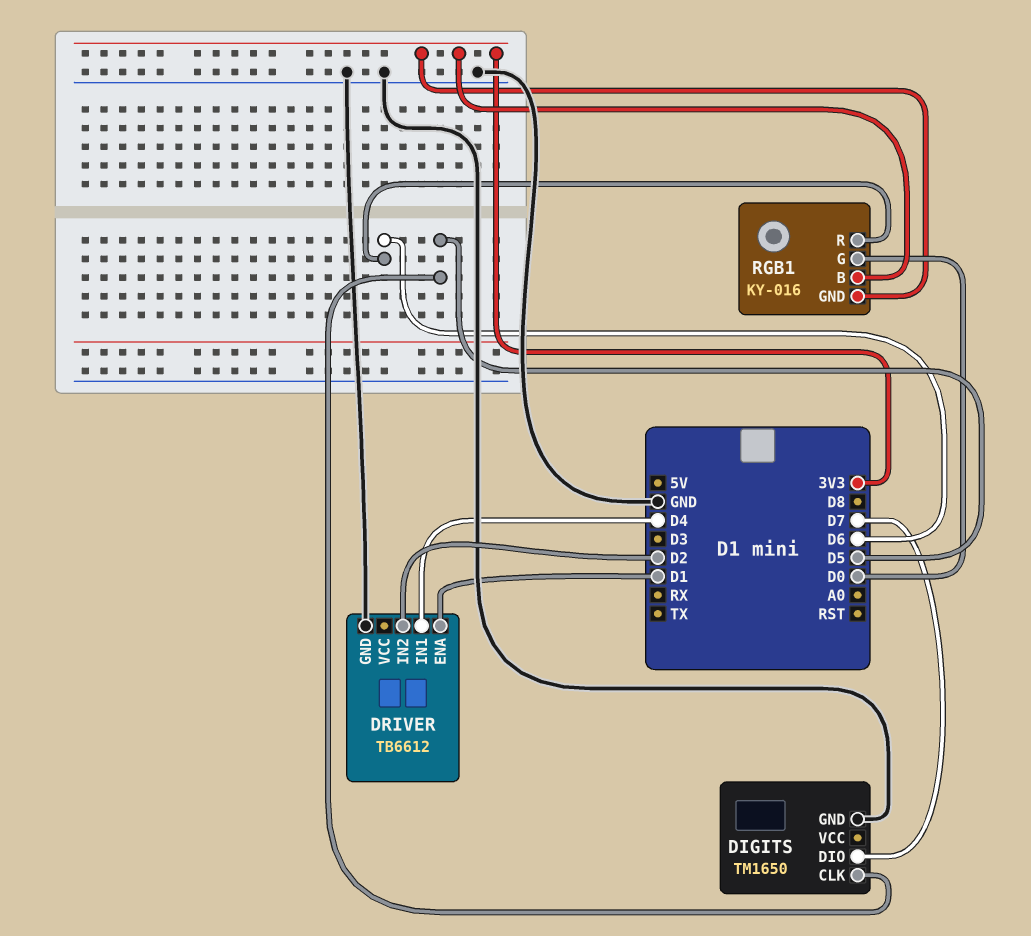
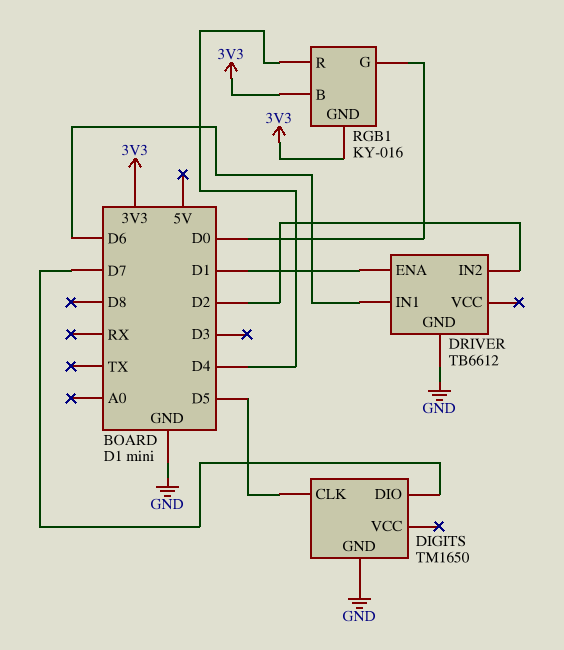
DRIVER pin IN1: D4 -> D6
RGB1 pin R: D6 -> D4

